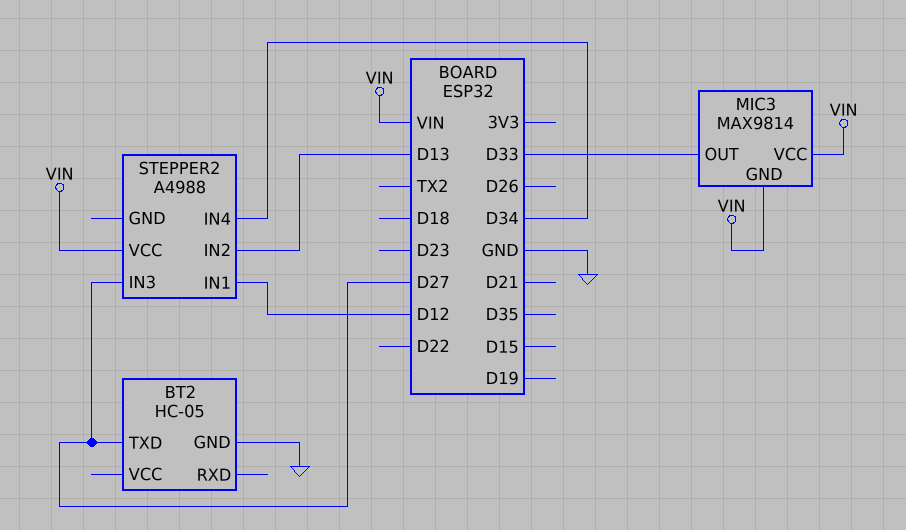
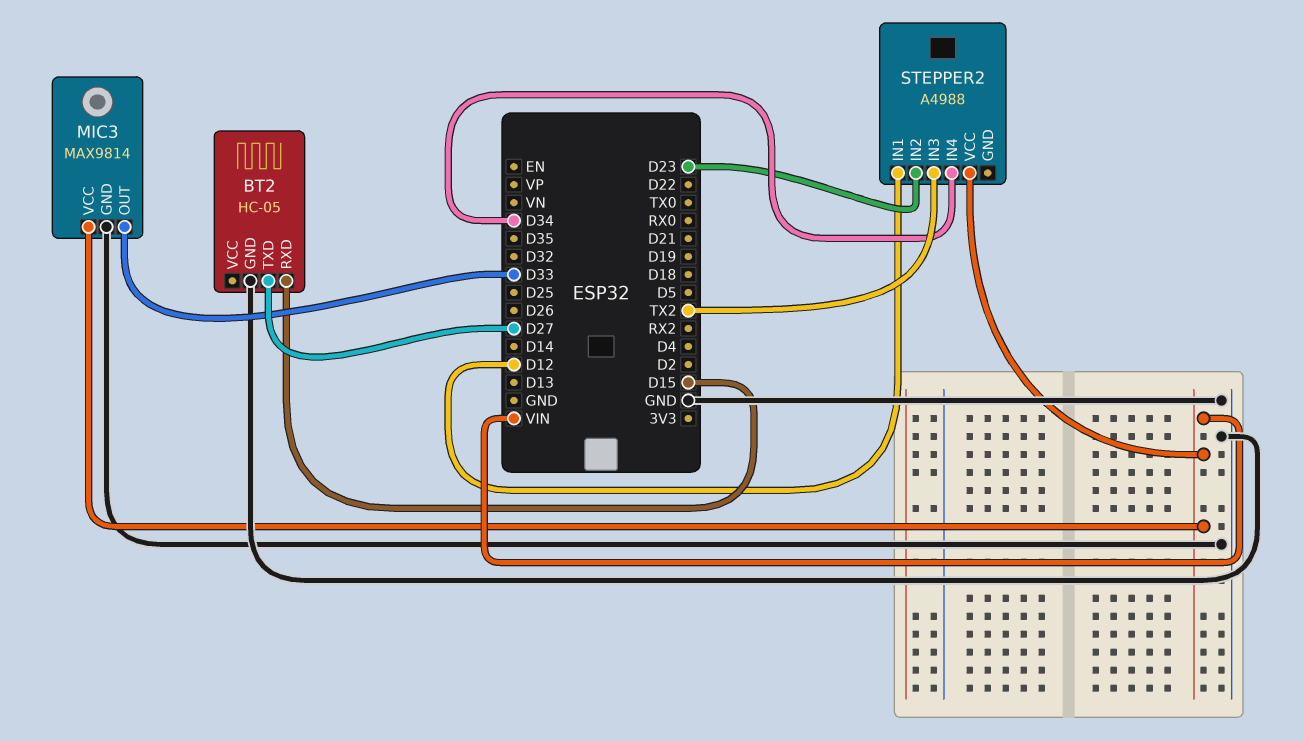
BT2 pin RXD: none -> D15
MIC3 pin GND: VIN -> GND
STEPPER2 pin IN2: D13 -> D23
STEPPER2 pin IN3: D27 -> TX2

